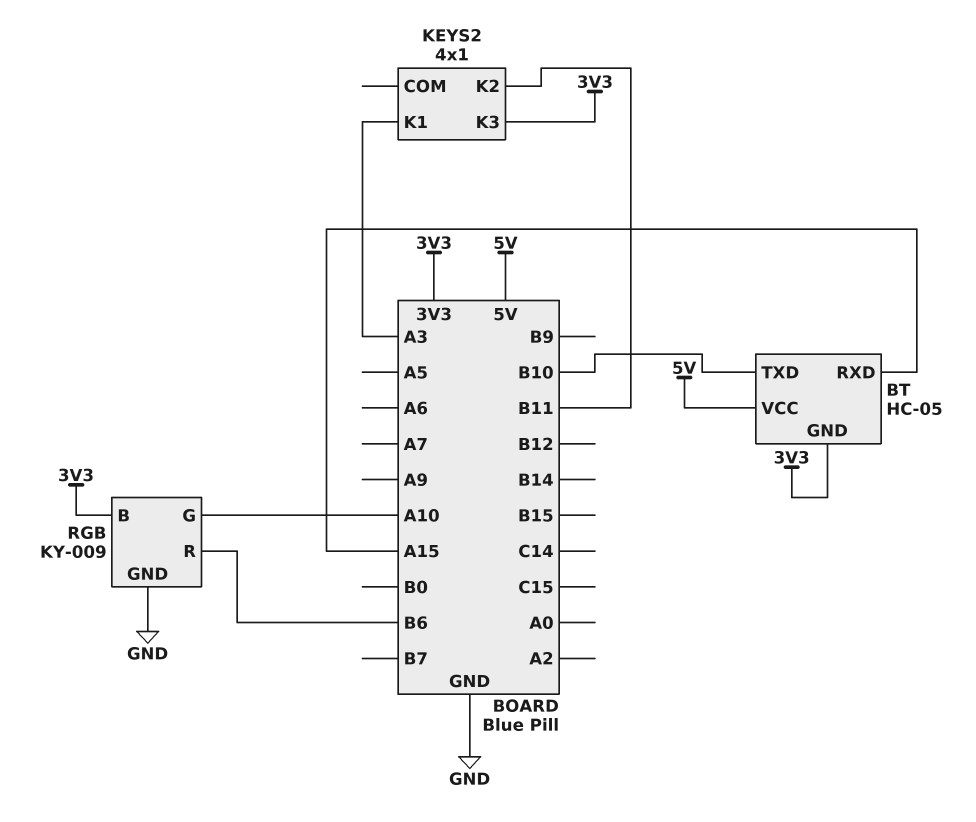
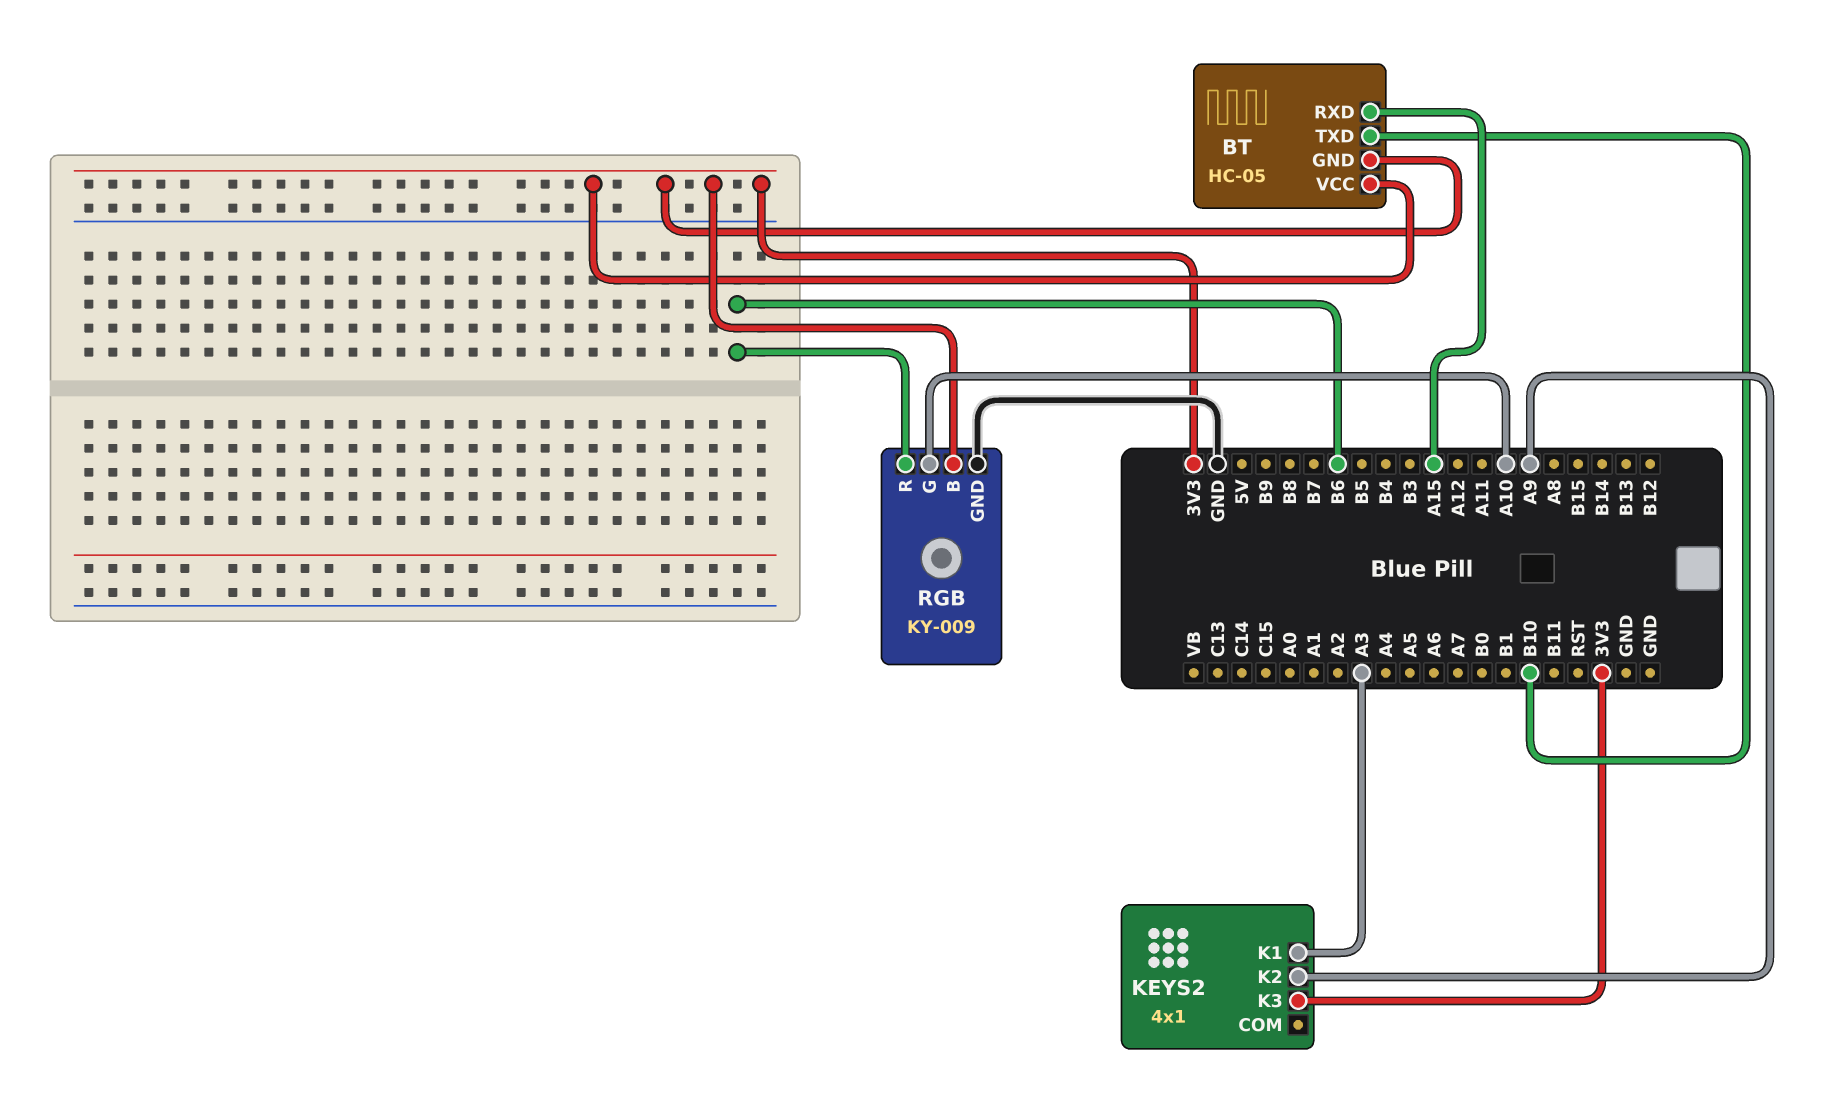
BT pin VCC: 5V -> 3V3
KEYS2 pin K2: B11 -> A9

